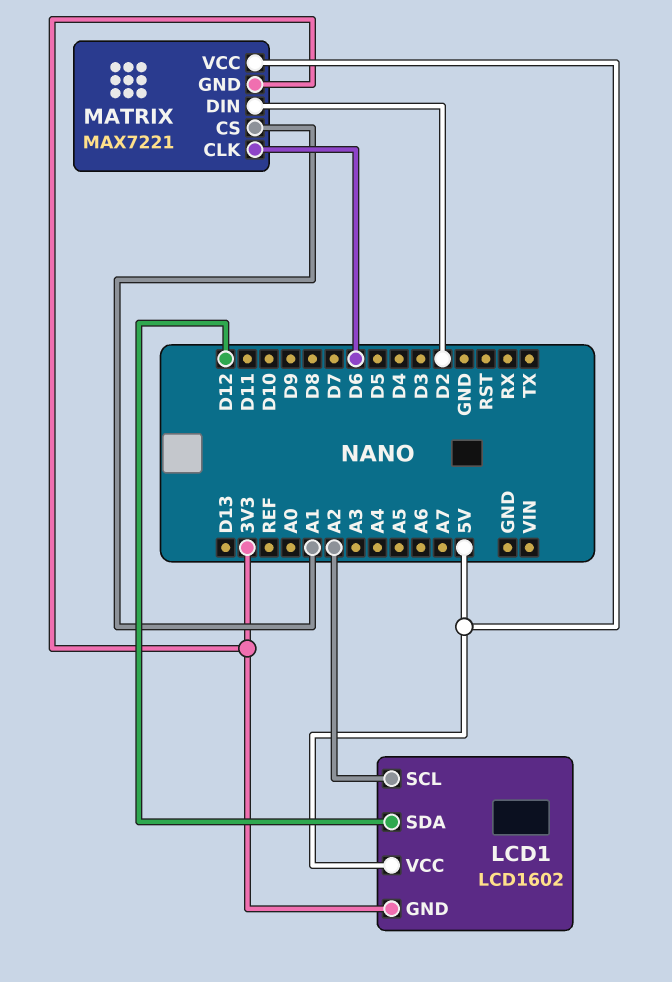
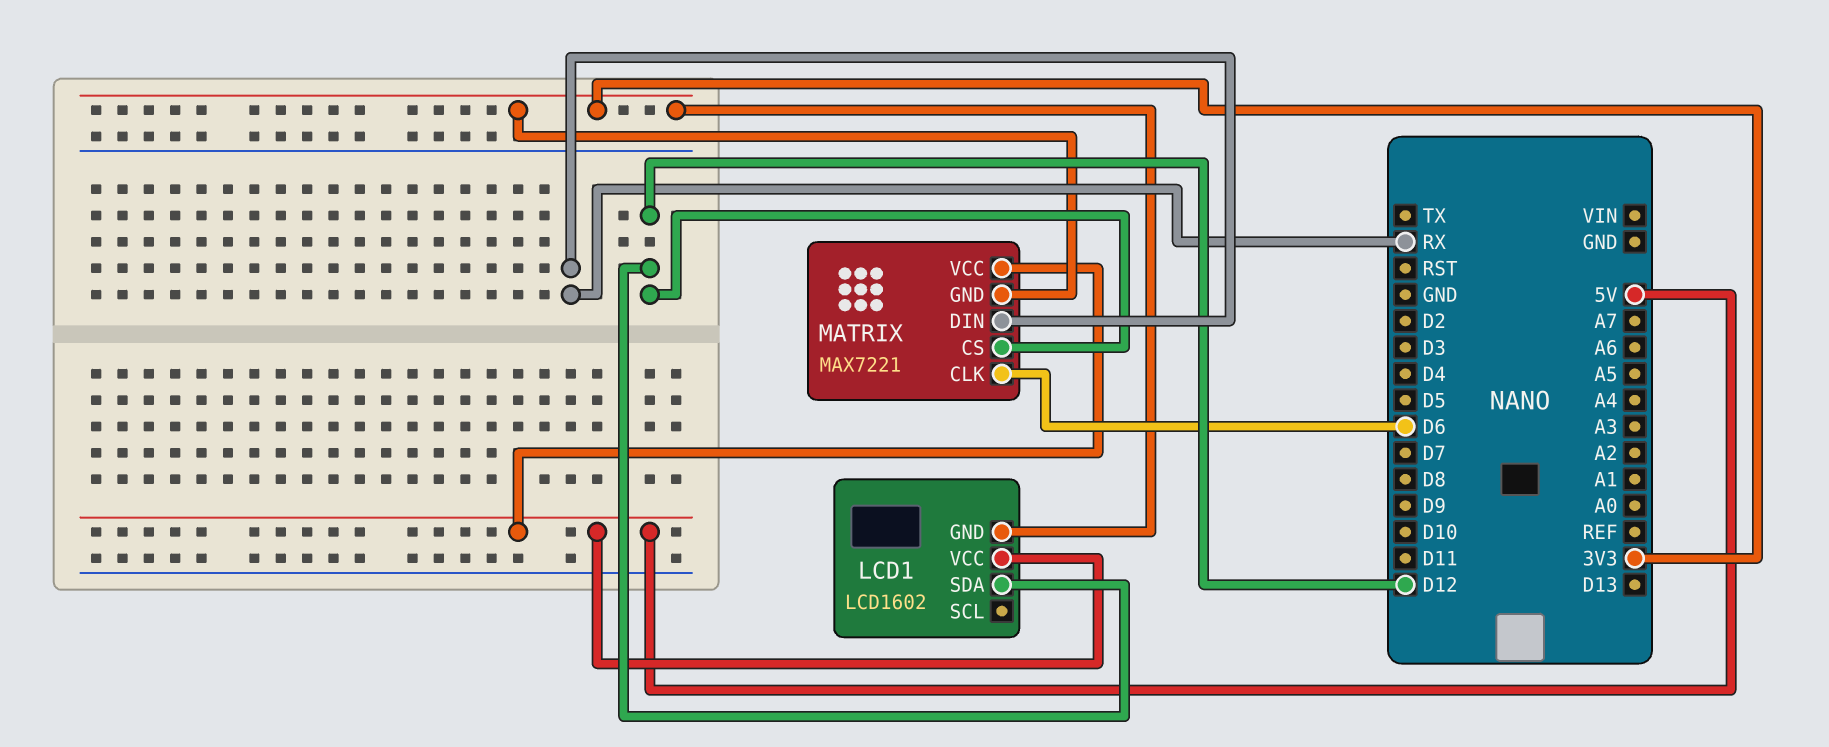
LCD1 pin SCL: A2 -> none
MATRIX pin CS: A1 -> D12
MATRIX pin DIN: D2 -> RX

